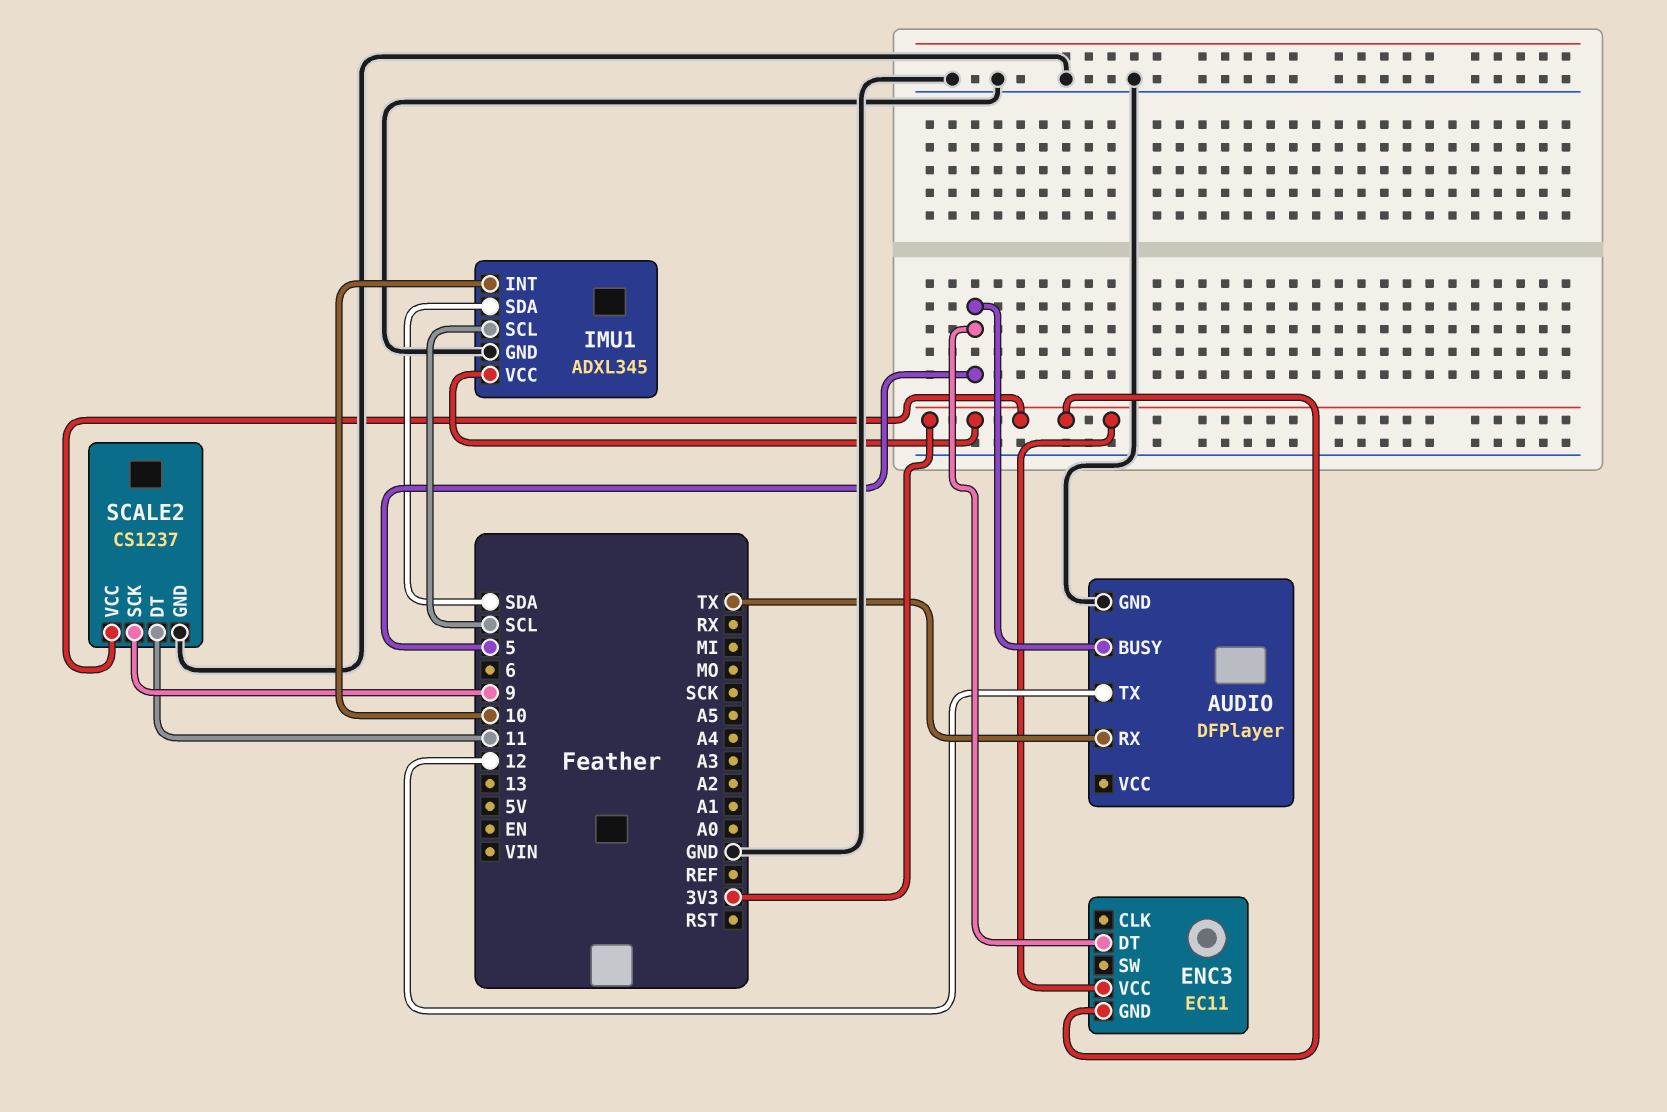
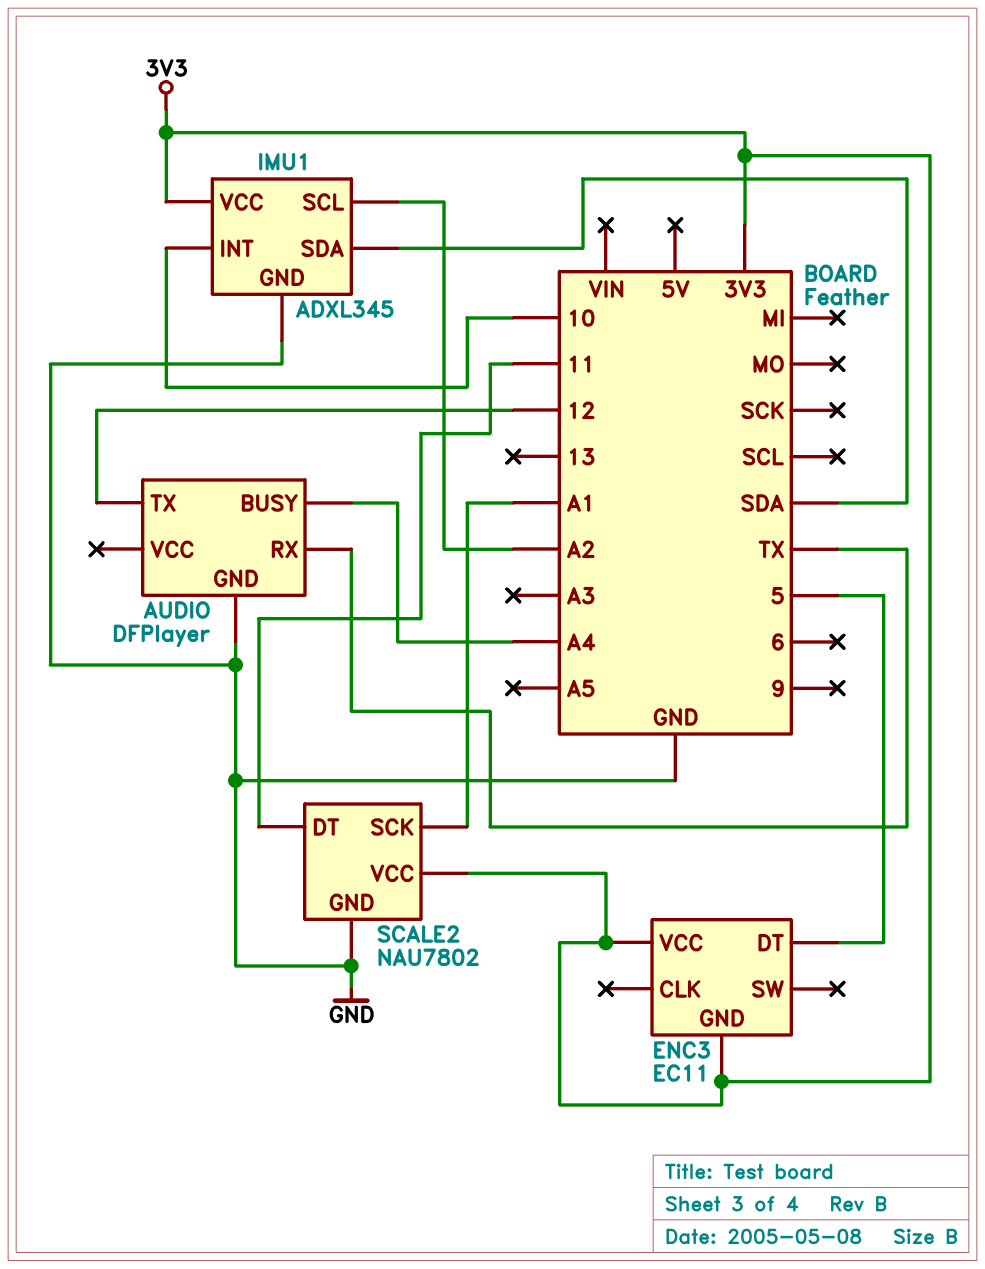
AUDIO pin BUSY: 5 -> A4
IMU1 pin SCL: SCL -> A2
SCALE2: CS1237 -> NAU7802
SCALE2 pin SCK: 9 -> A1

